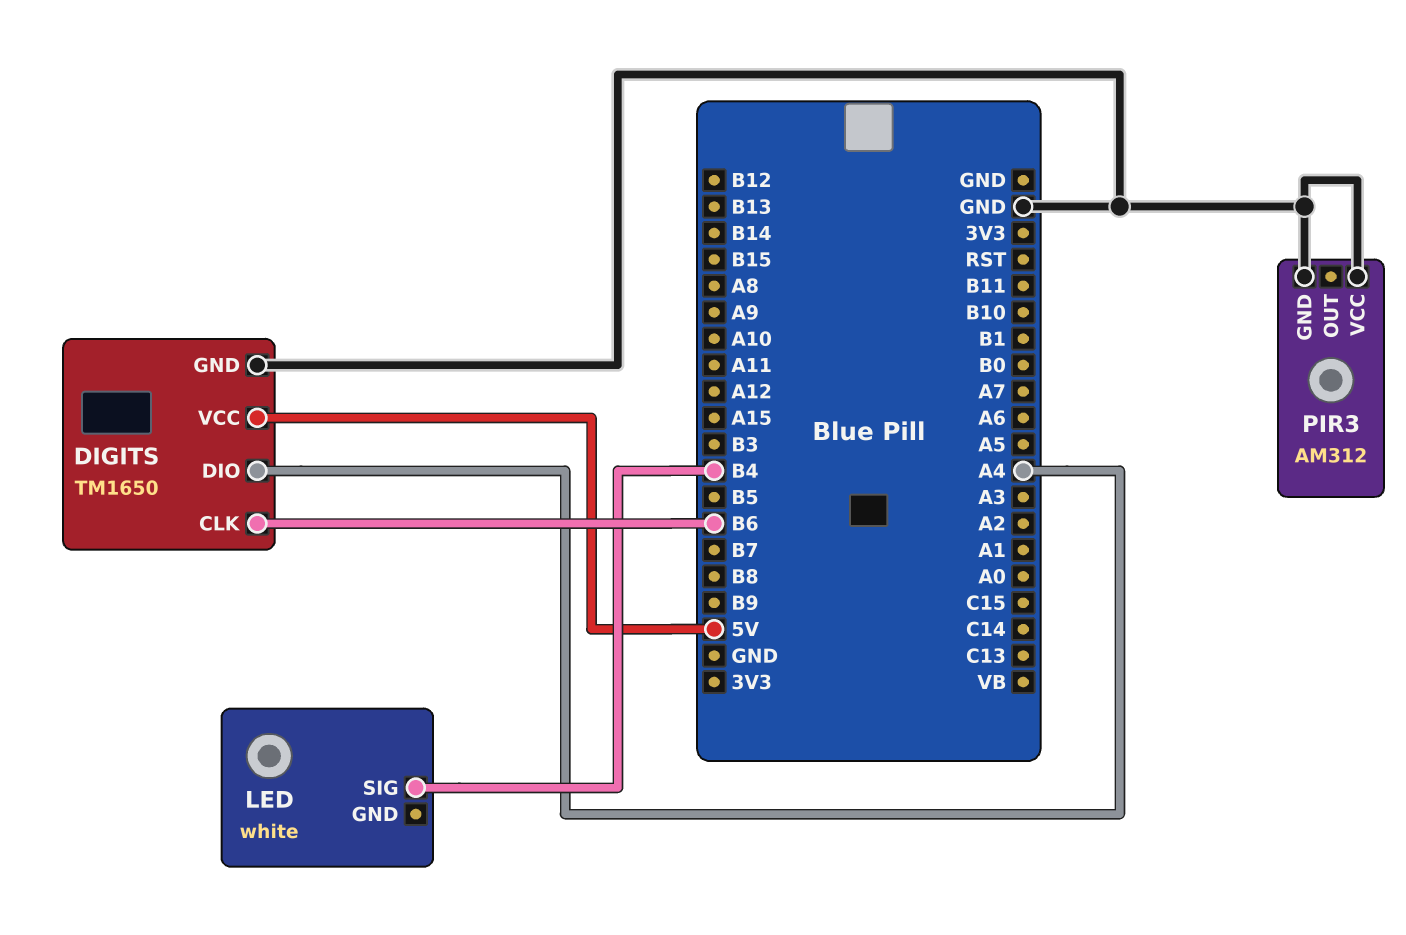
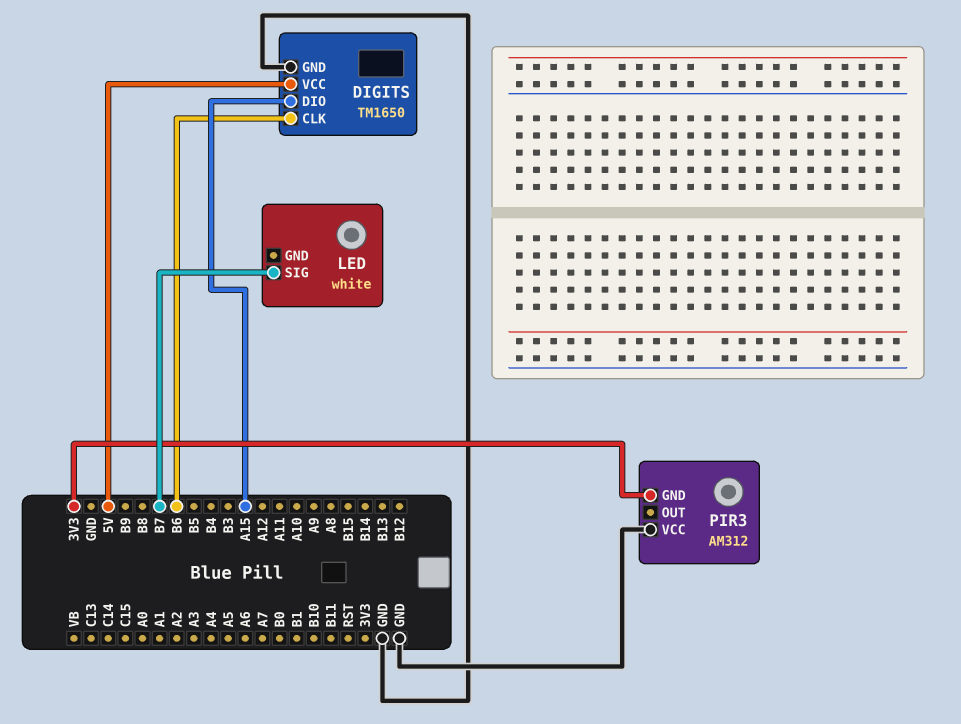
DIGITS pin DIO: A4 -> A15
LED pin SIG: B4 -> B7
PIR3 pin GND: GND -> 3V3

